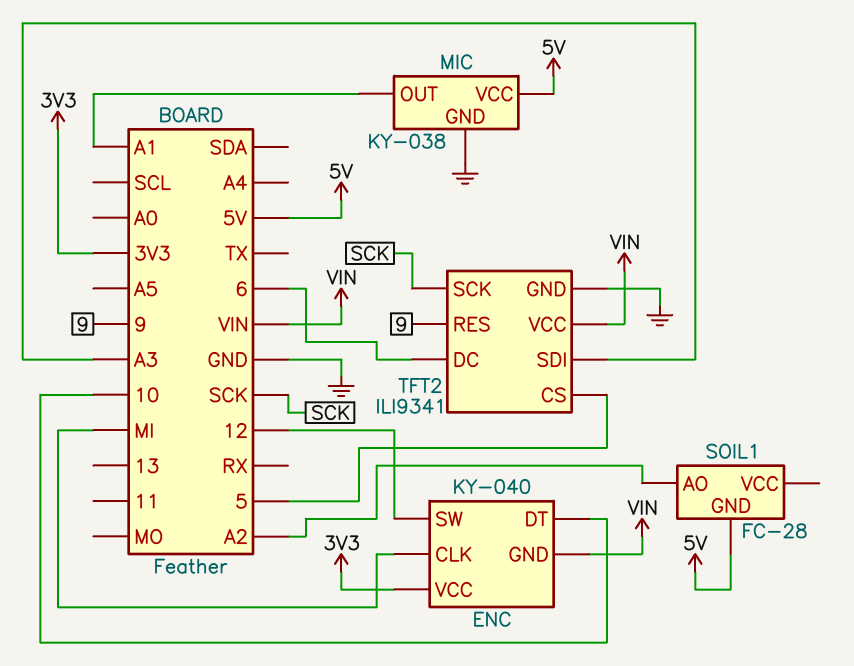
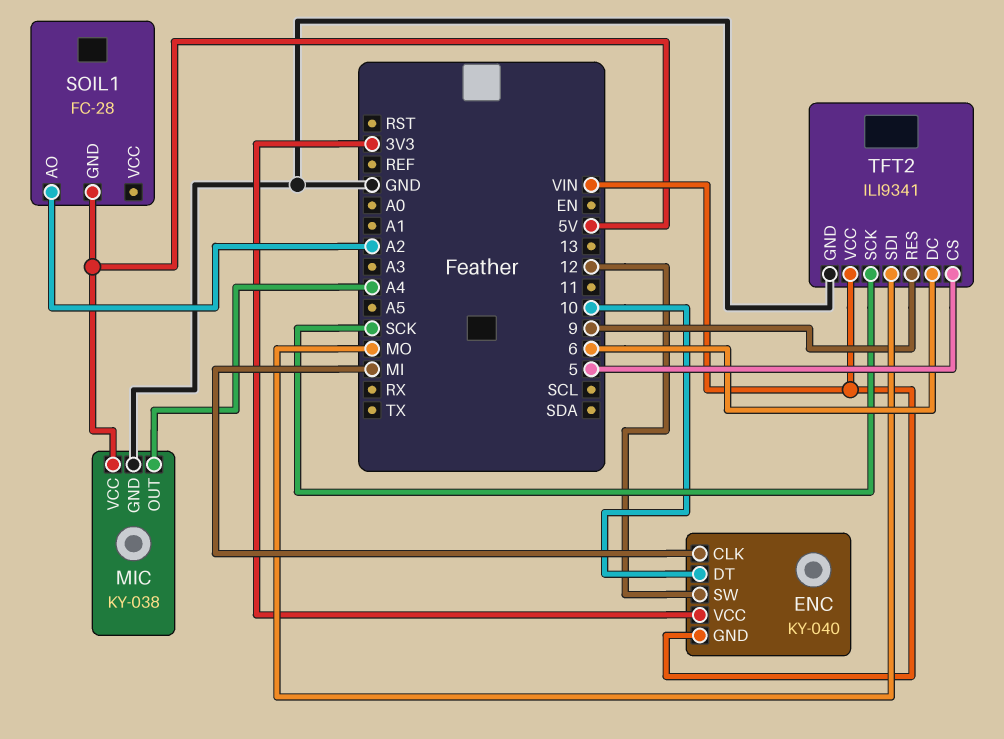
MIC pin OUT: A1 -> A4
TFT2 pin SDI: A3 -> MO

